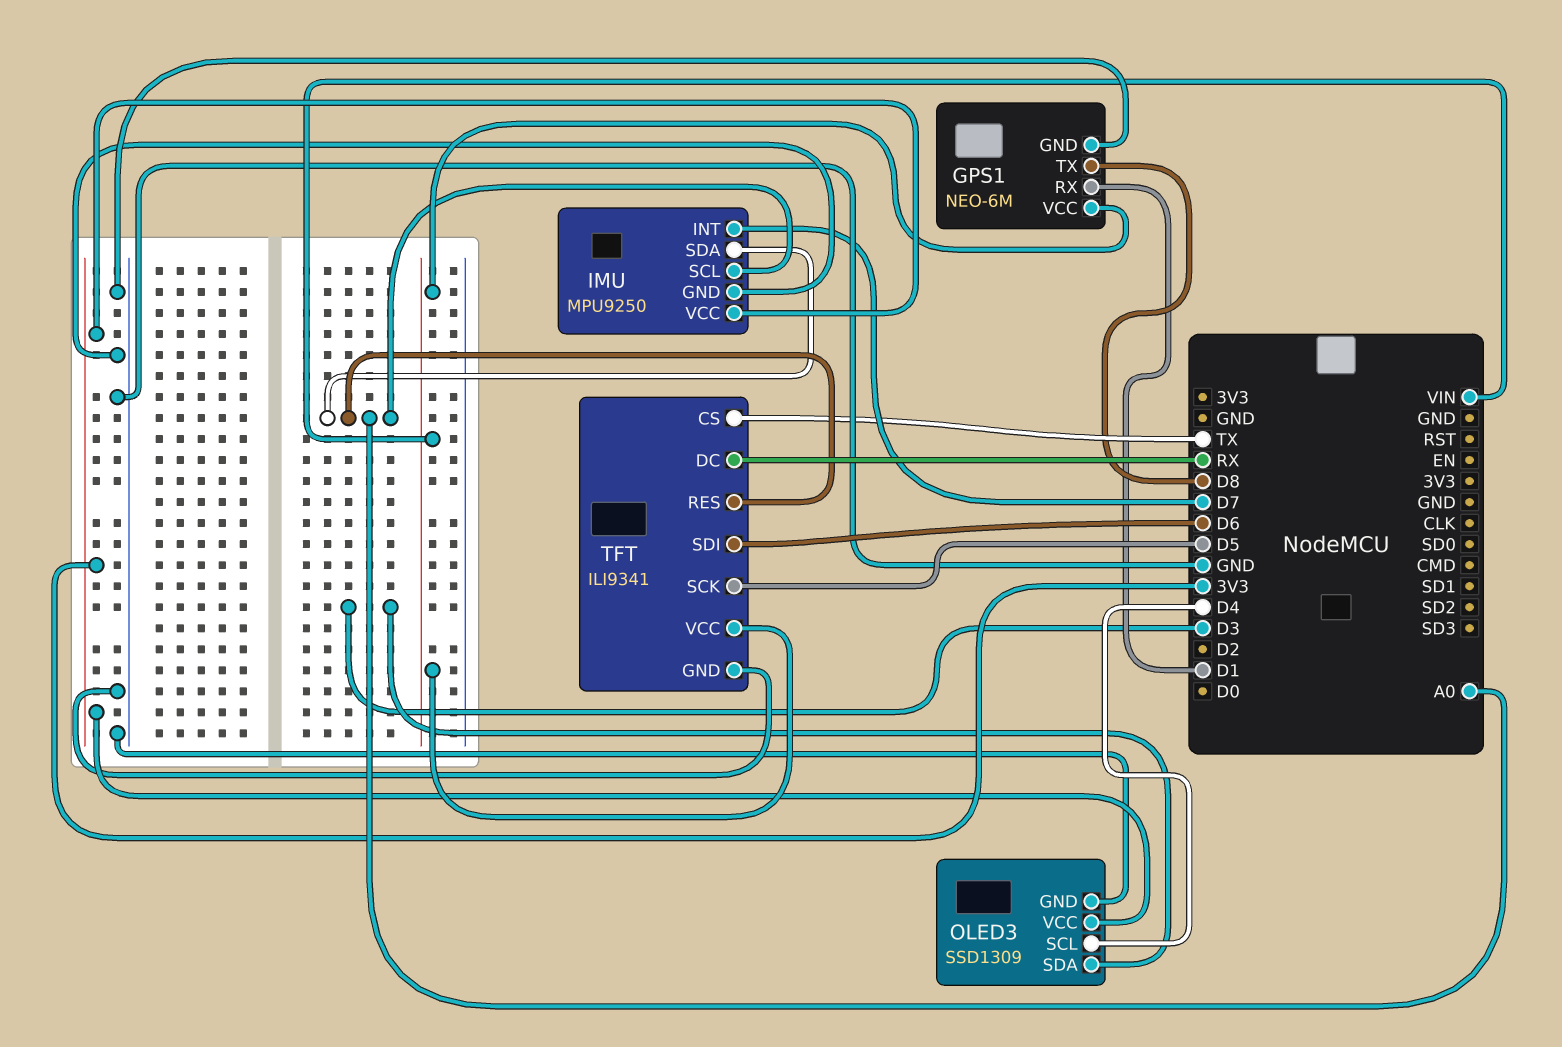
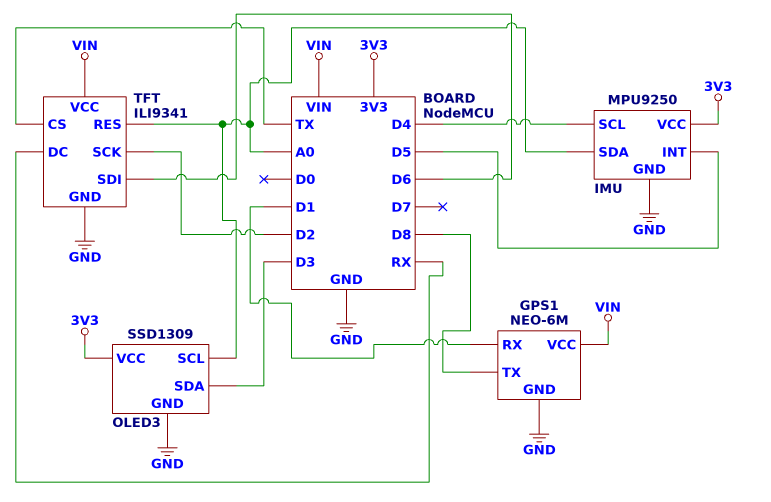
IMU pin INT: D7 -> D5
IMU pin SCL: A0 -> D4
OLED3 pin SCL: D4 -> A0
TFT pin SCK: D5 -> D2

